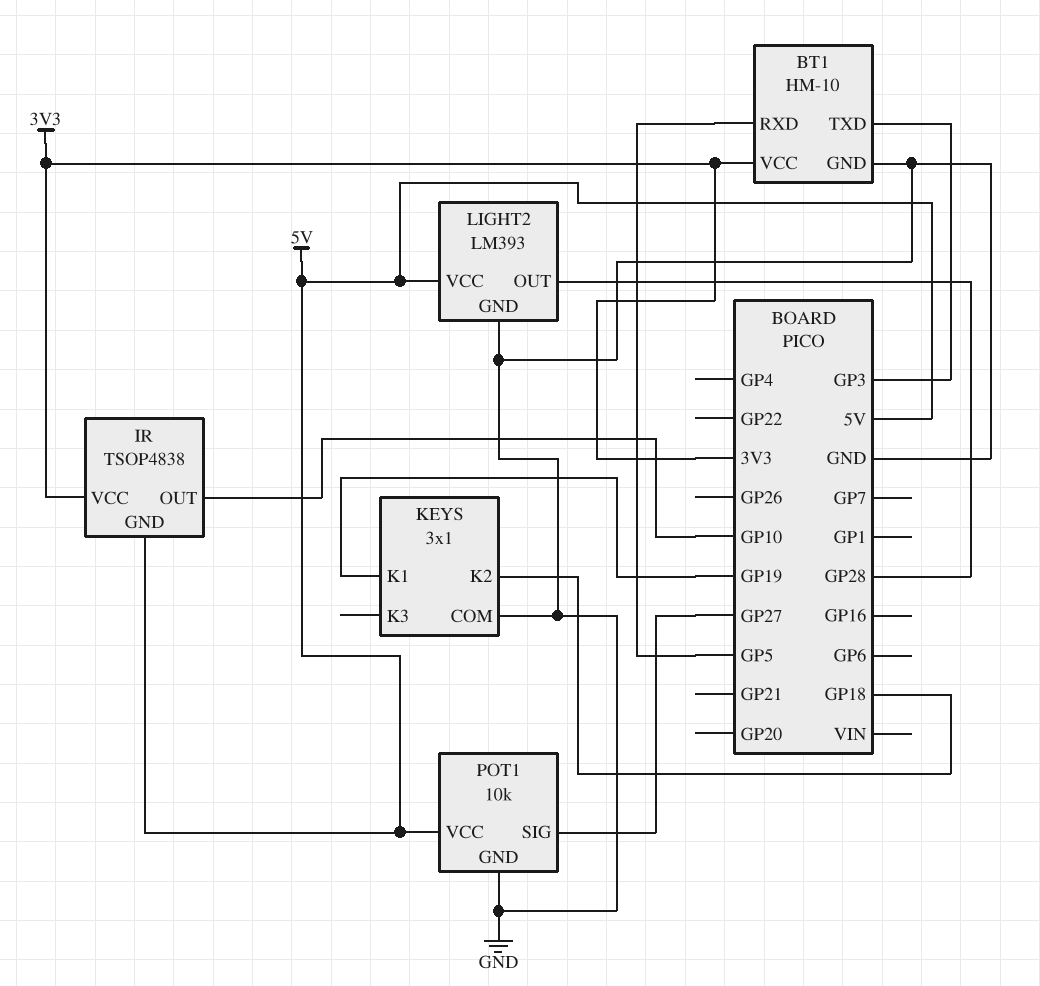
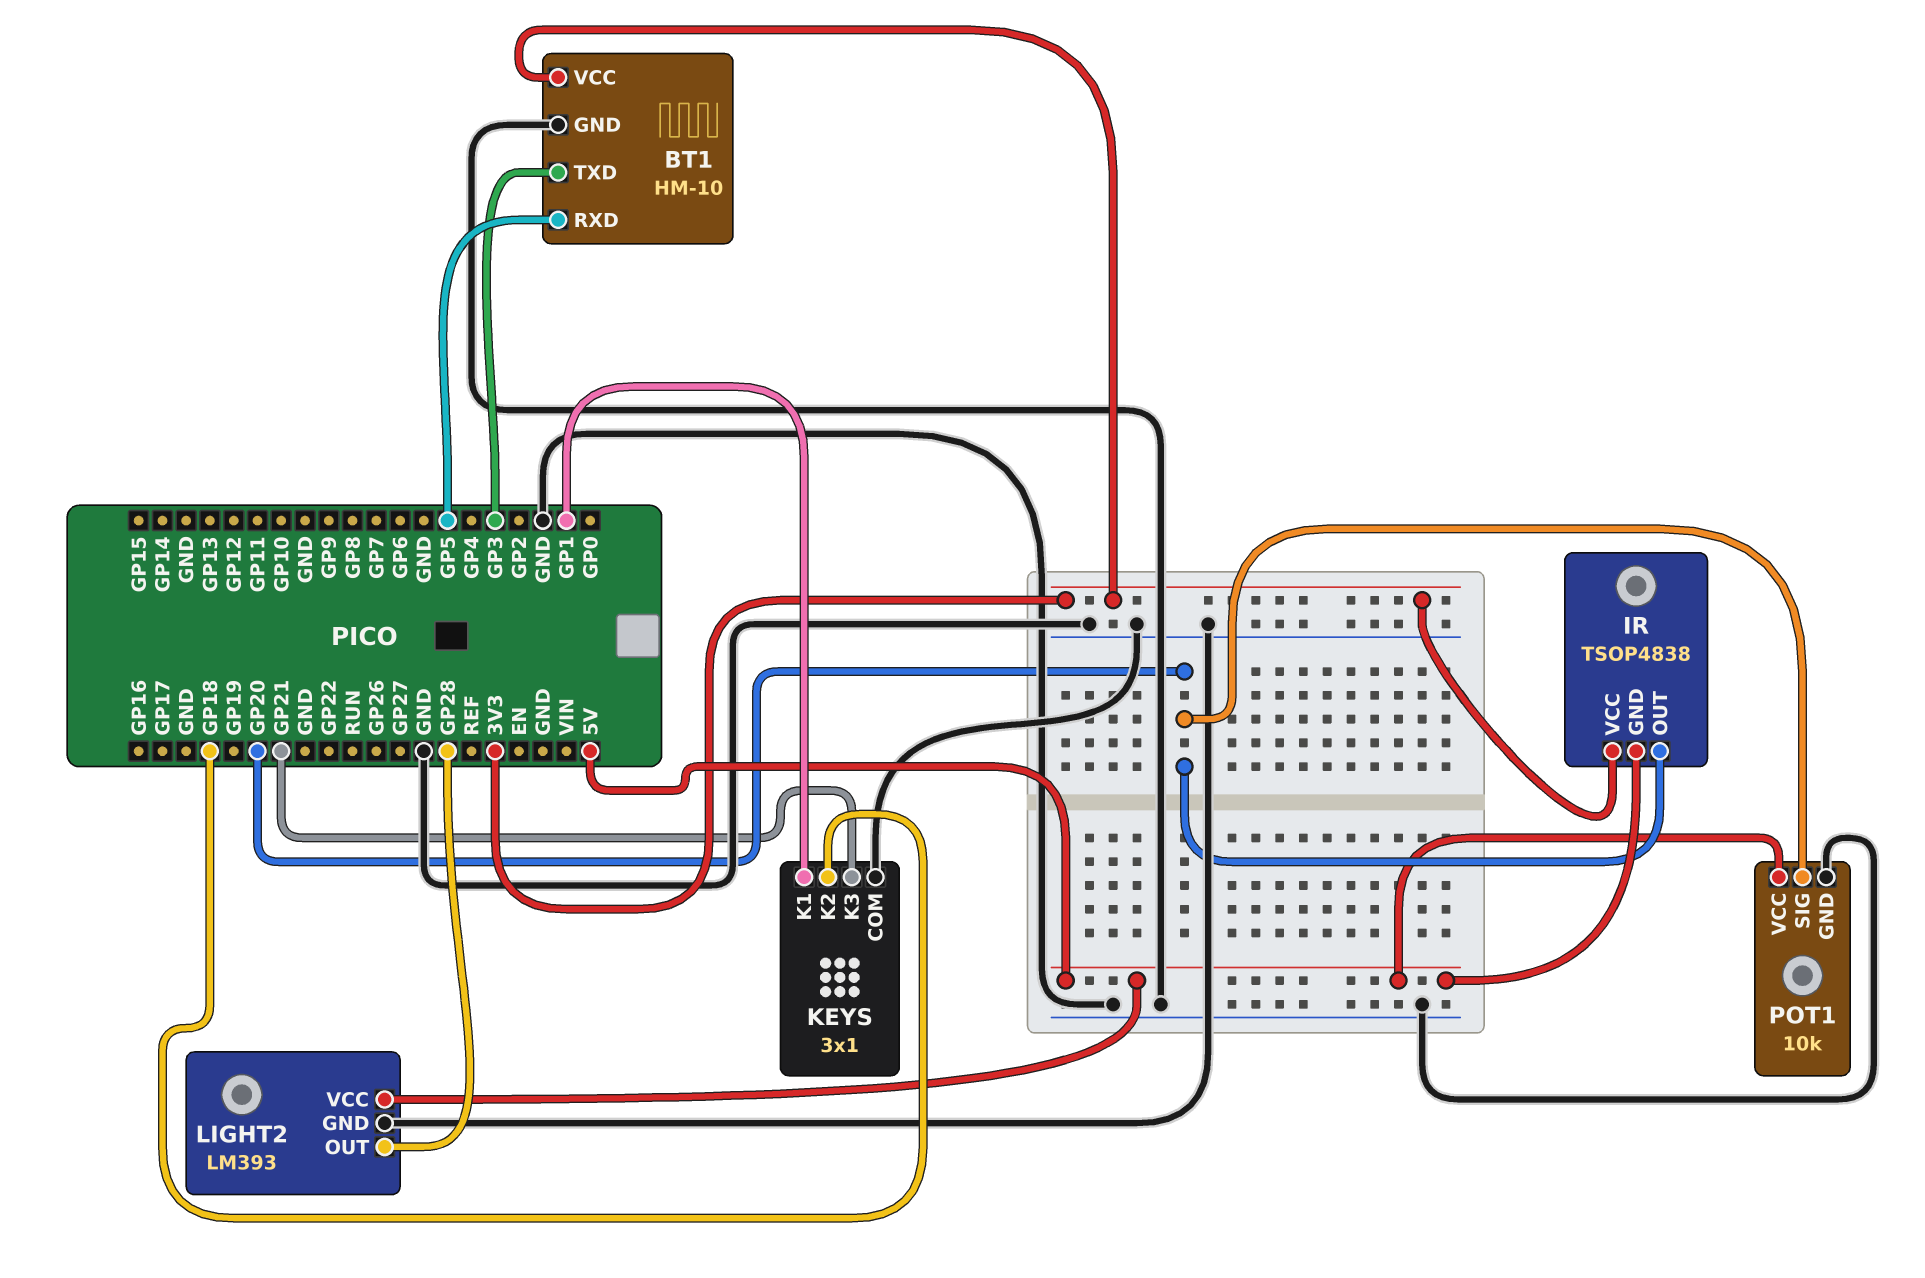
IR pin OUT: GP10 -> GP20
KEYS pin K1: GP19 -> GP1
KEYS pin K3: none -> GP21
POT1 pin SIG: GP27 -> GP20

